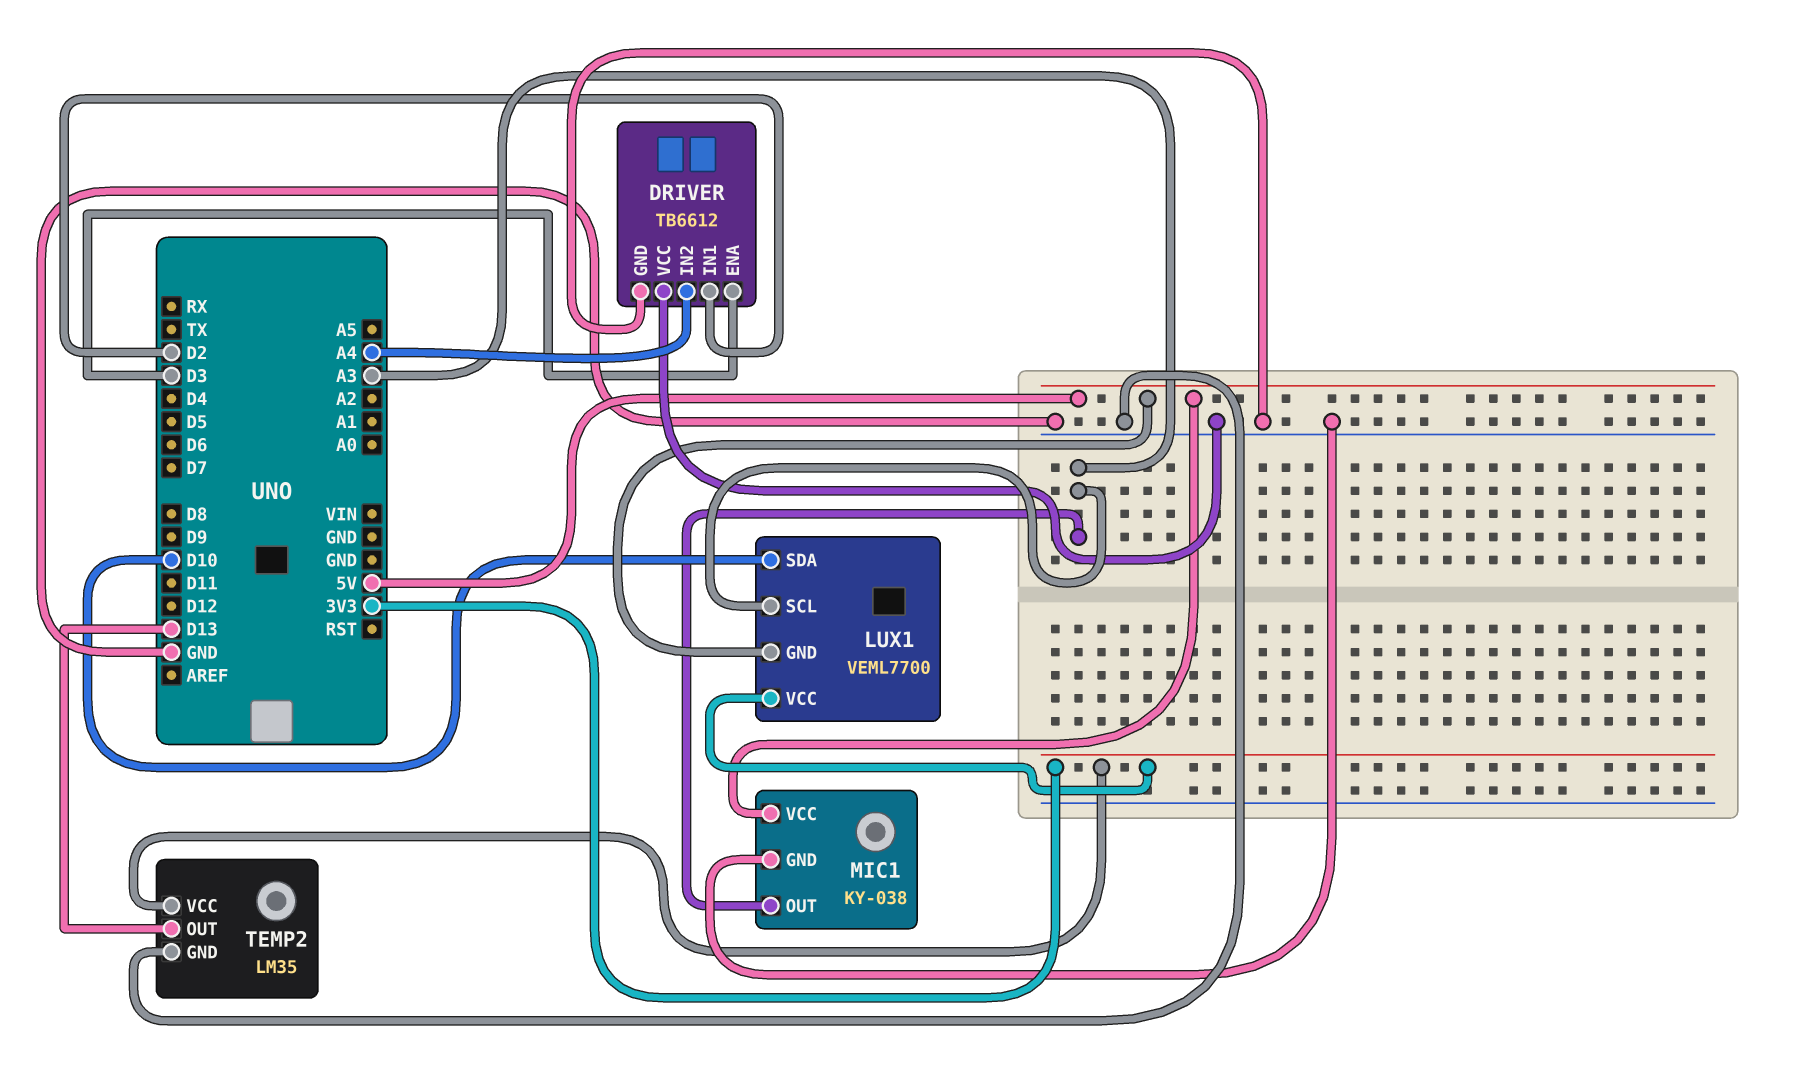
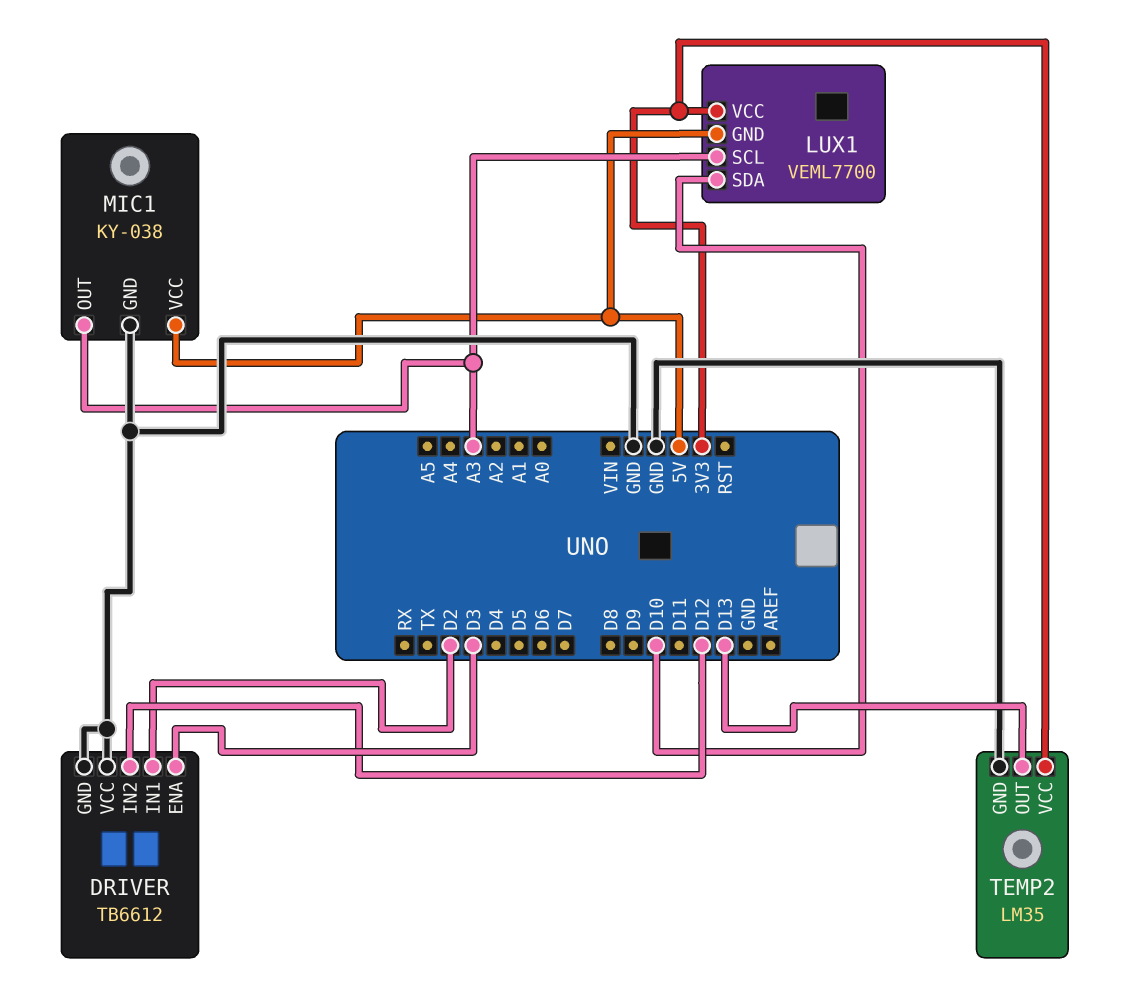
DRIVER pin IN2: A4 -> D12

